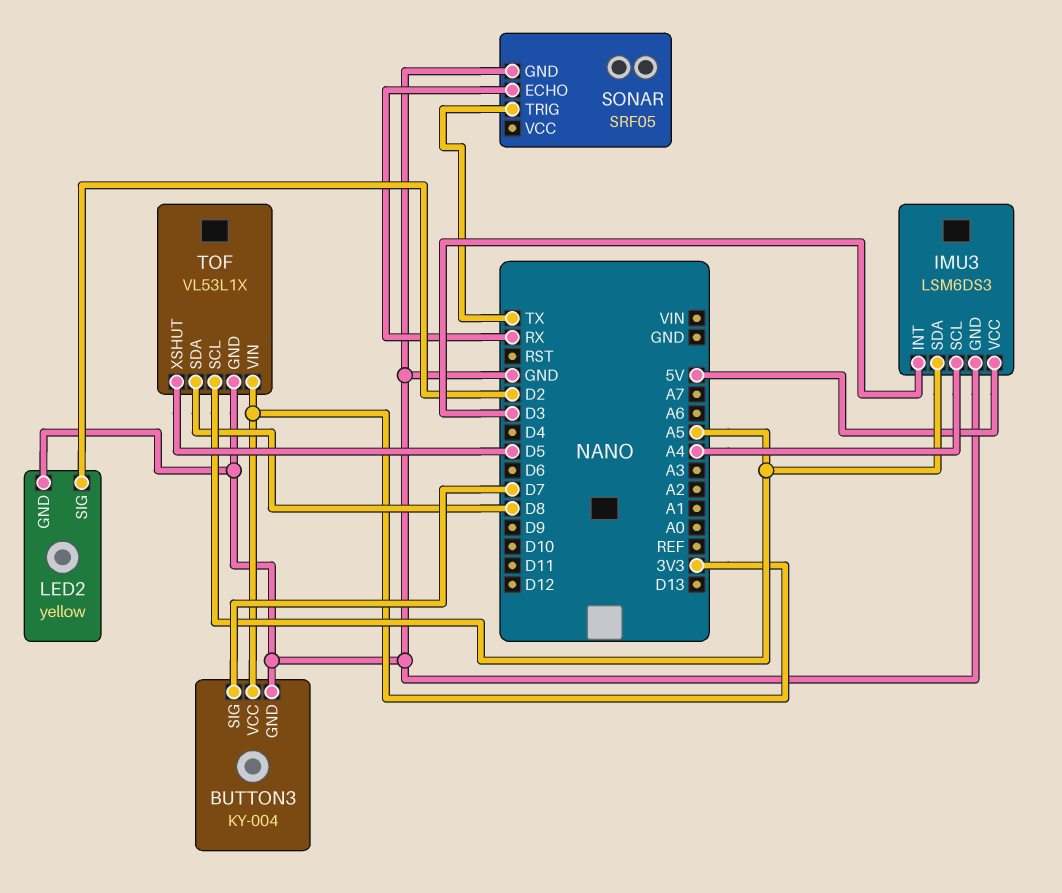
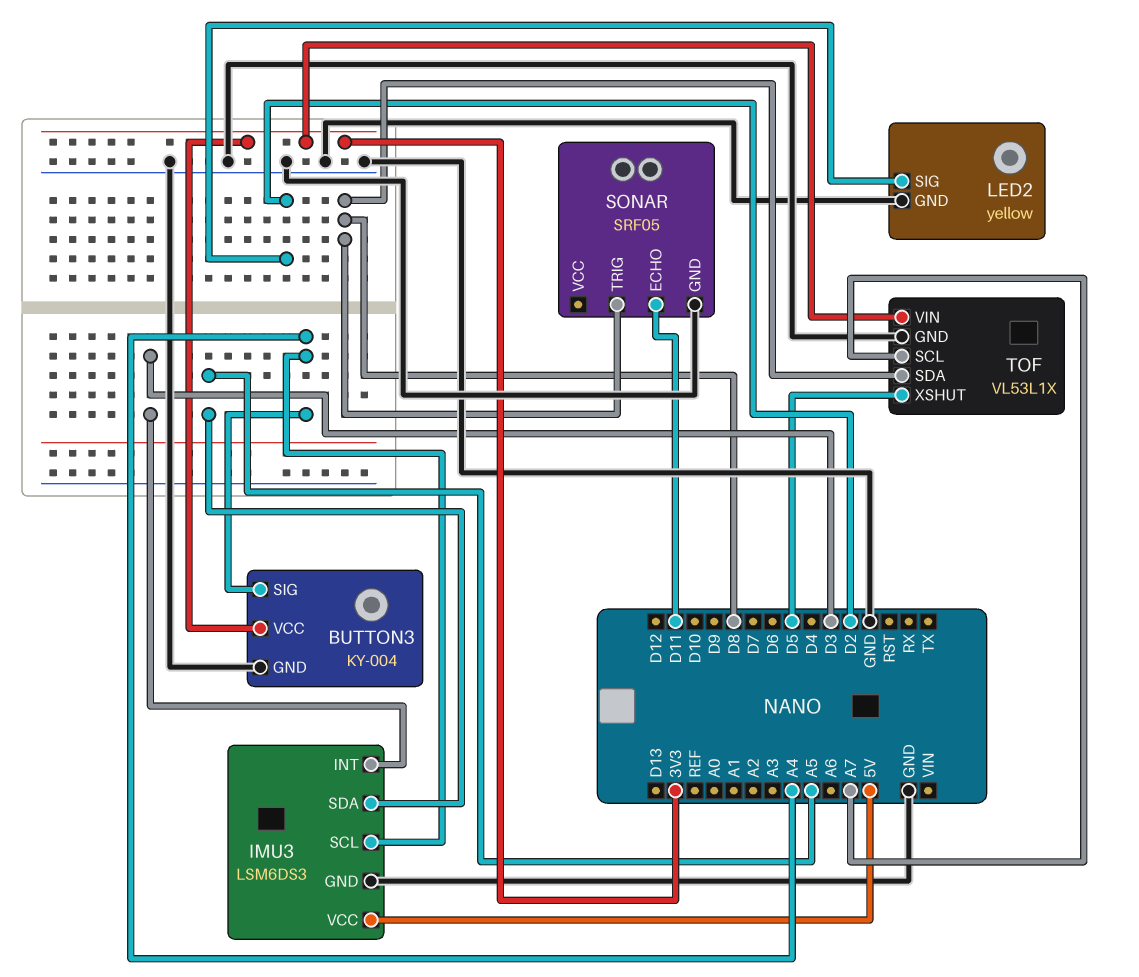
BUTTON3 pin SIG: D7 -> A4
SONAR pin ECHO: RX -> D11
SONAR pin TRIG: TX -> D8
TOF pin SCL: A5 -> A7

